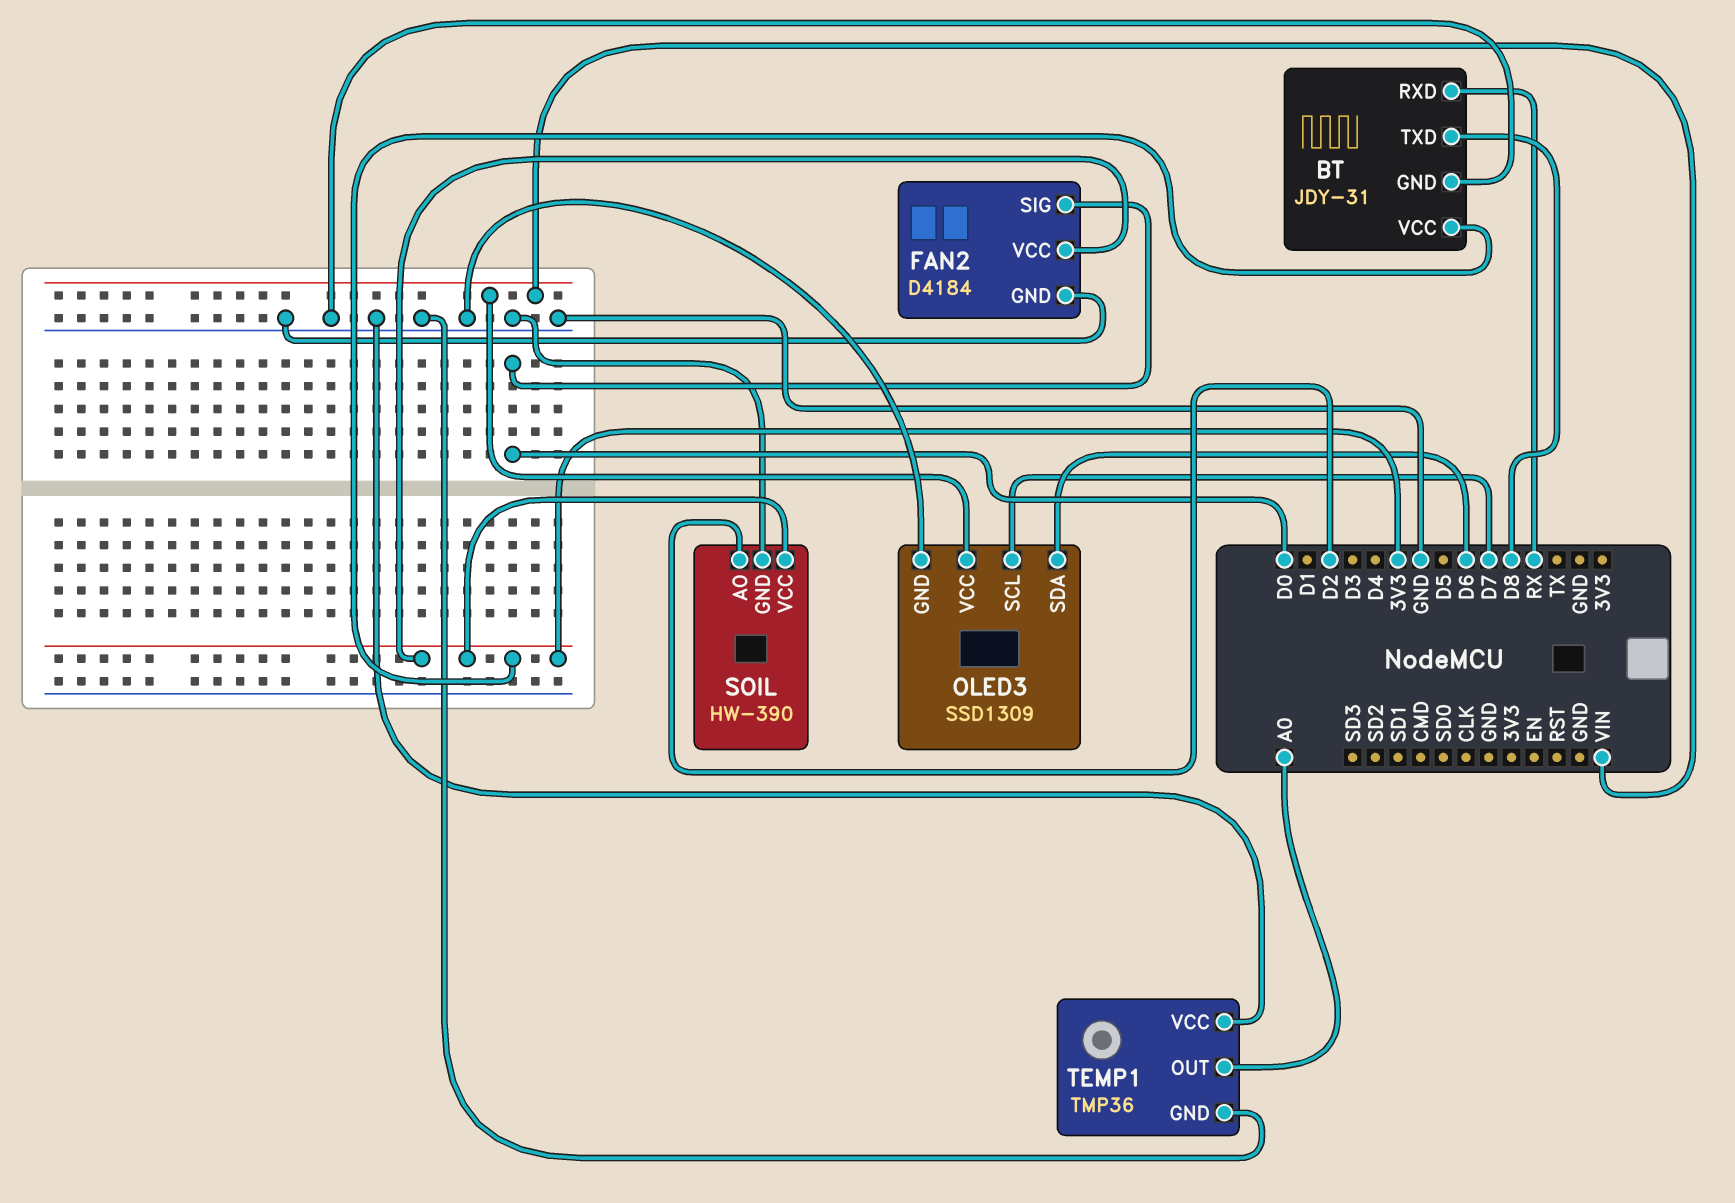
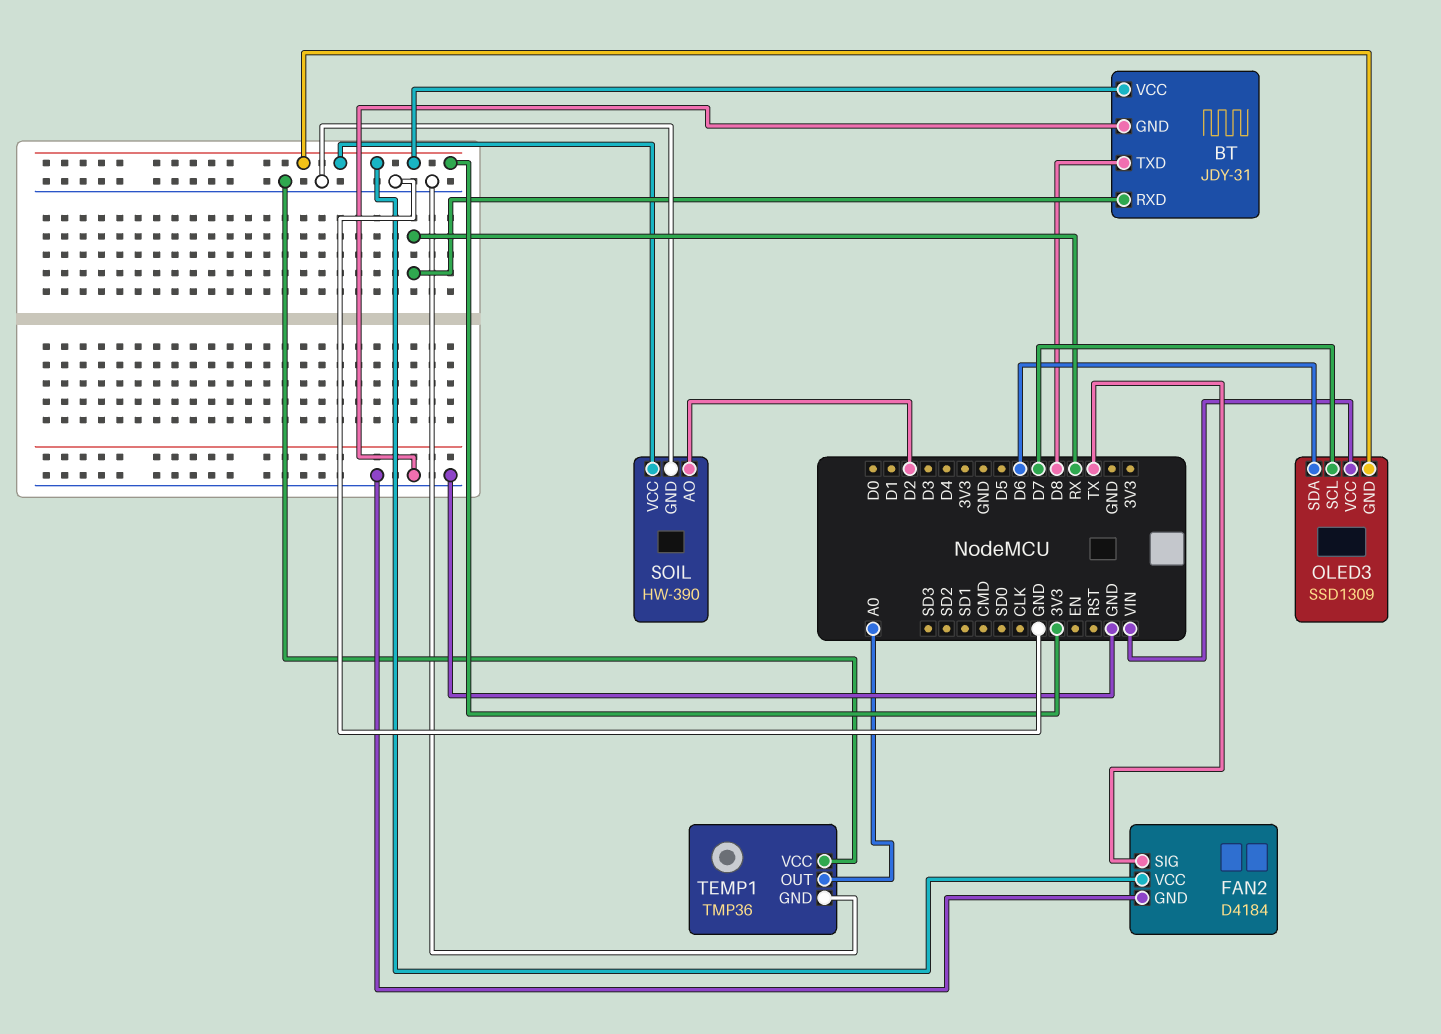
FAN2 pin SIG: D0 -> TX
OLED3 pin GND: GND -> 3V3

